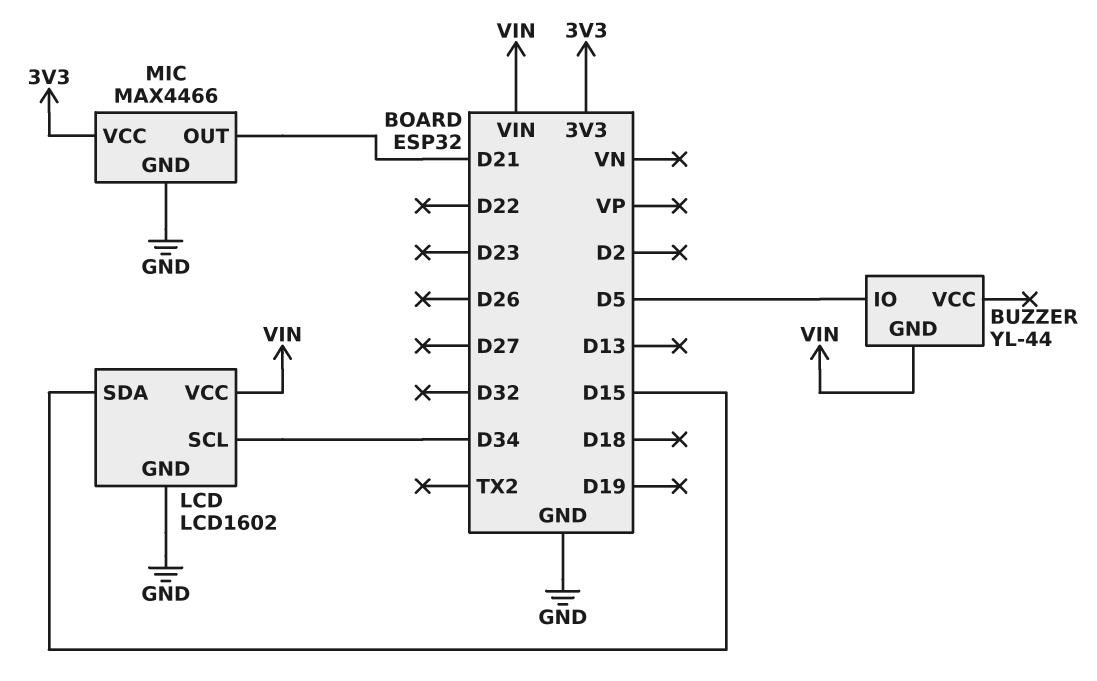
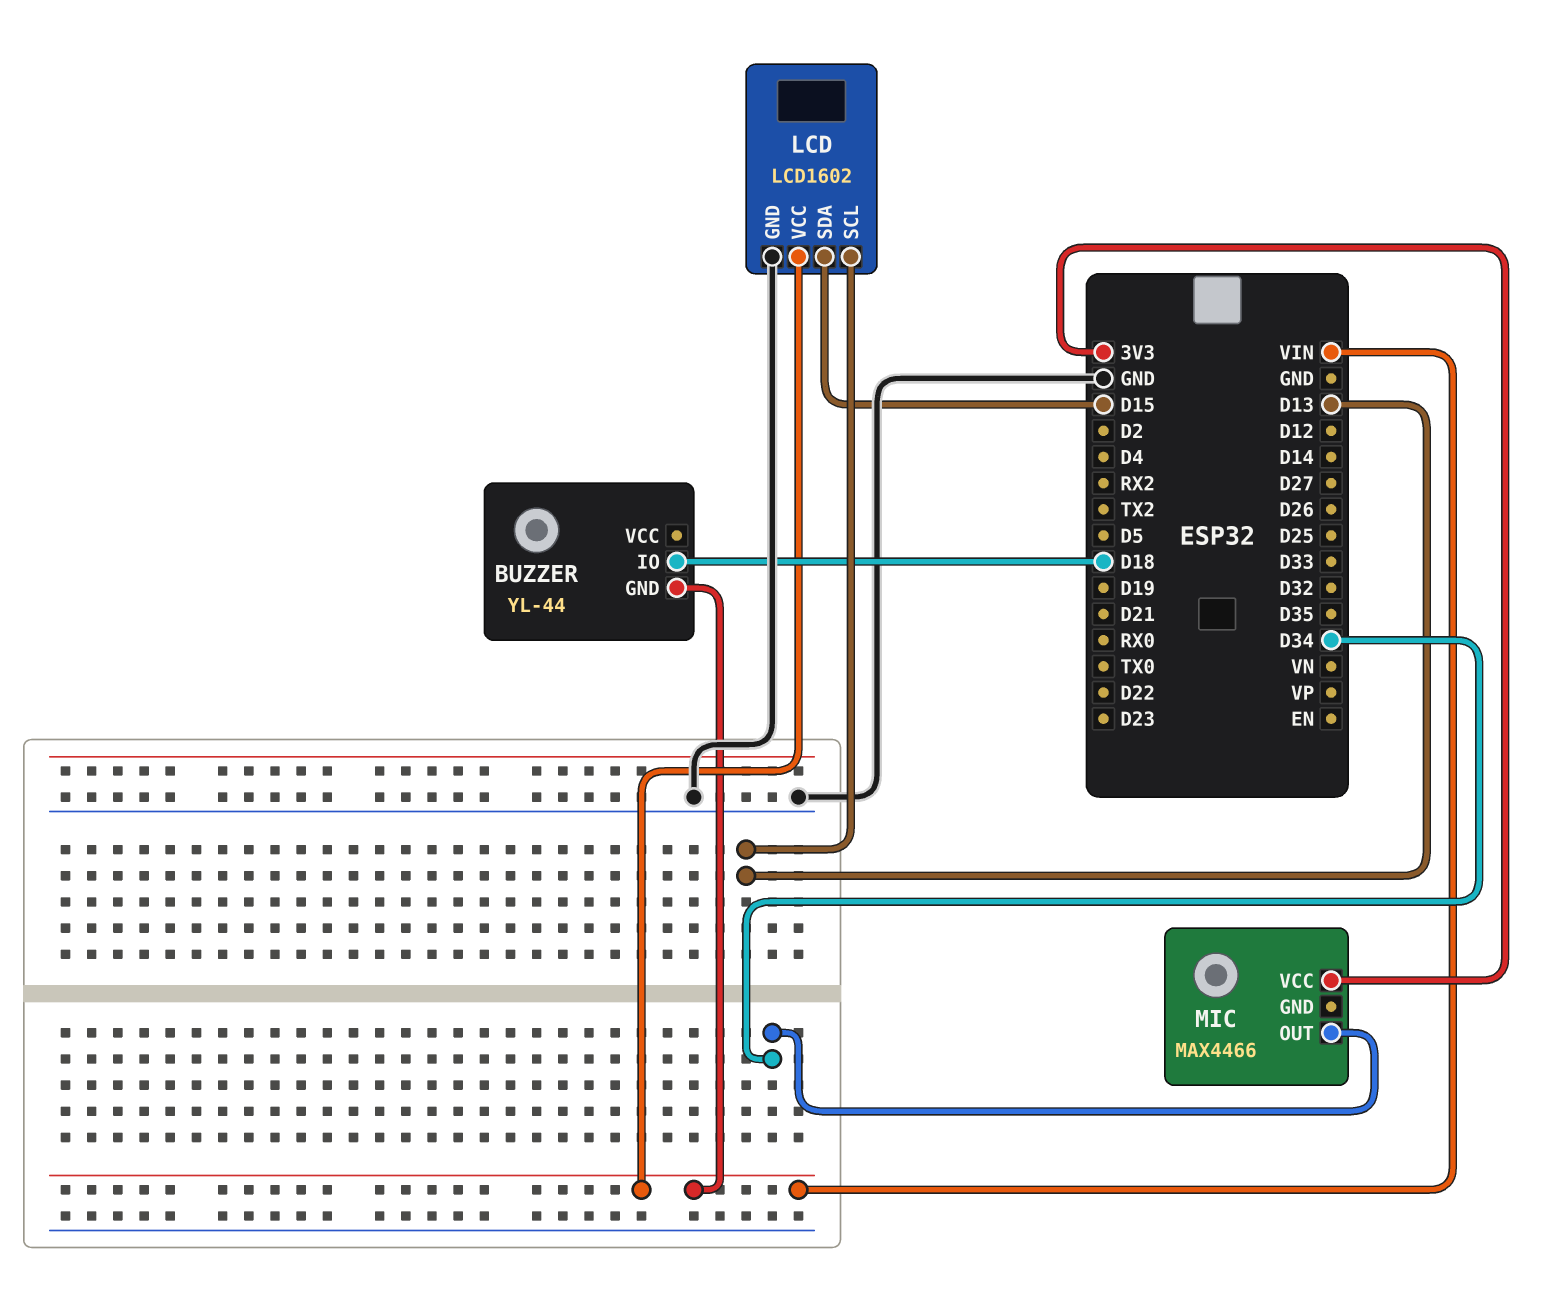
BUZZER pin IO: D5 -> D18
LCD pin SCL: D34 -> D13
MIC pin GND: GND -> none
MIC pin OUT: D21 -> D34

